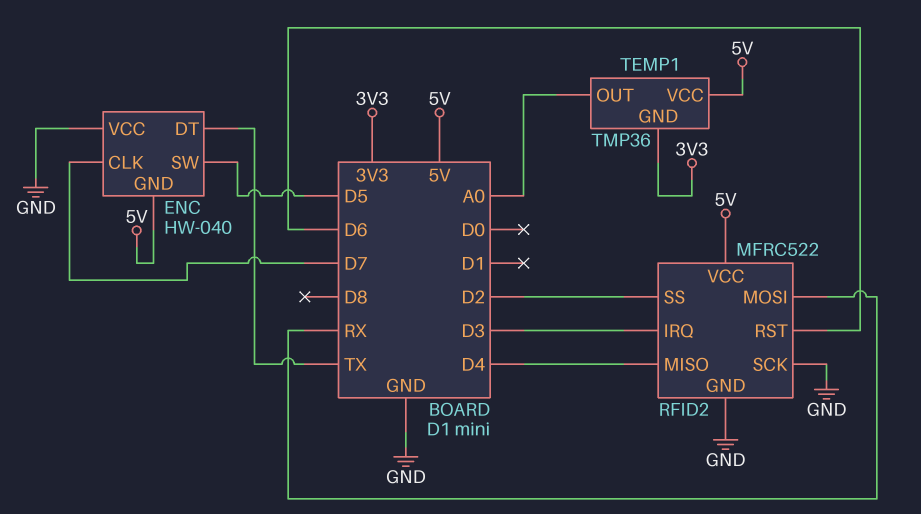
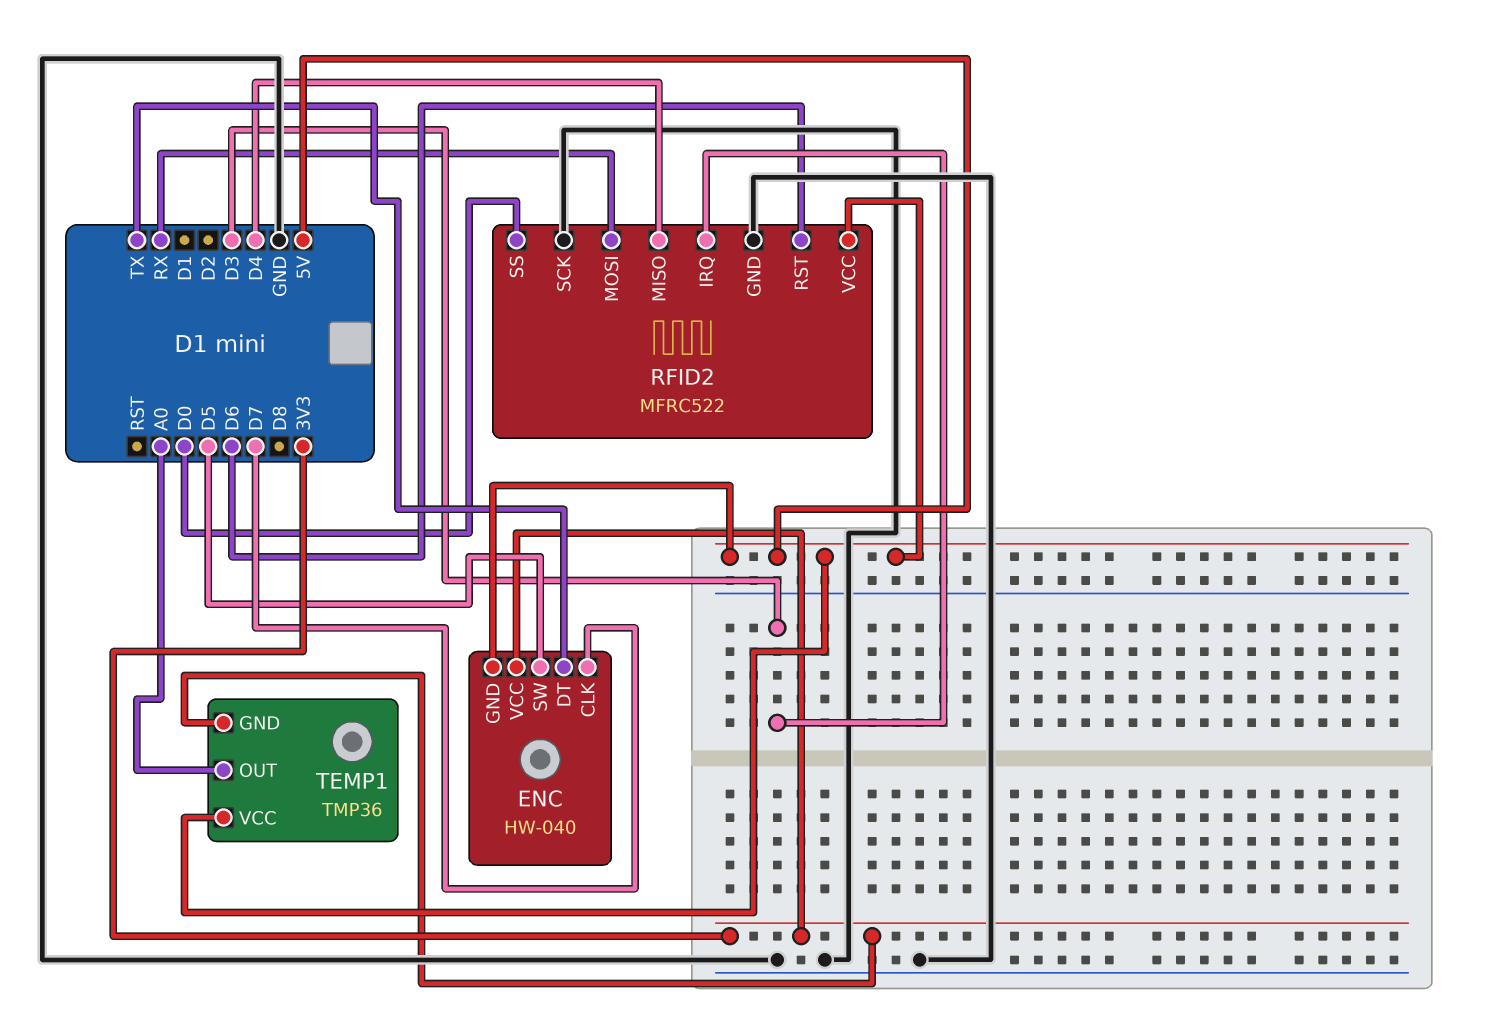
ENC pin VCC: GND -> 3V3
RFID2 pin SS: D2 -> D0

